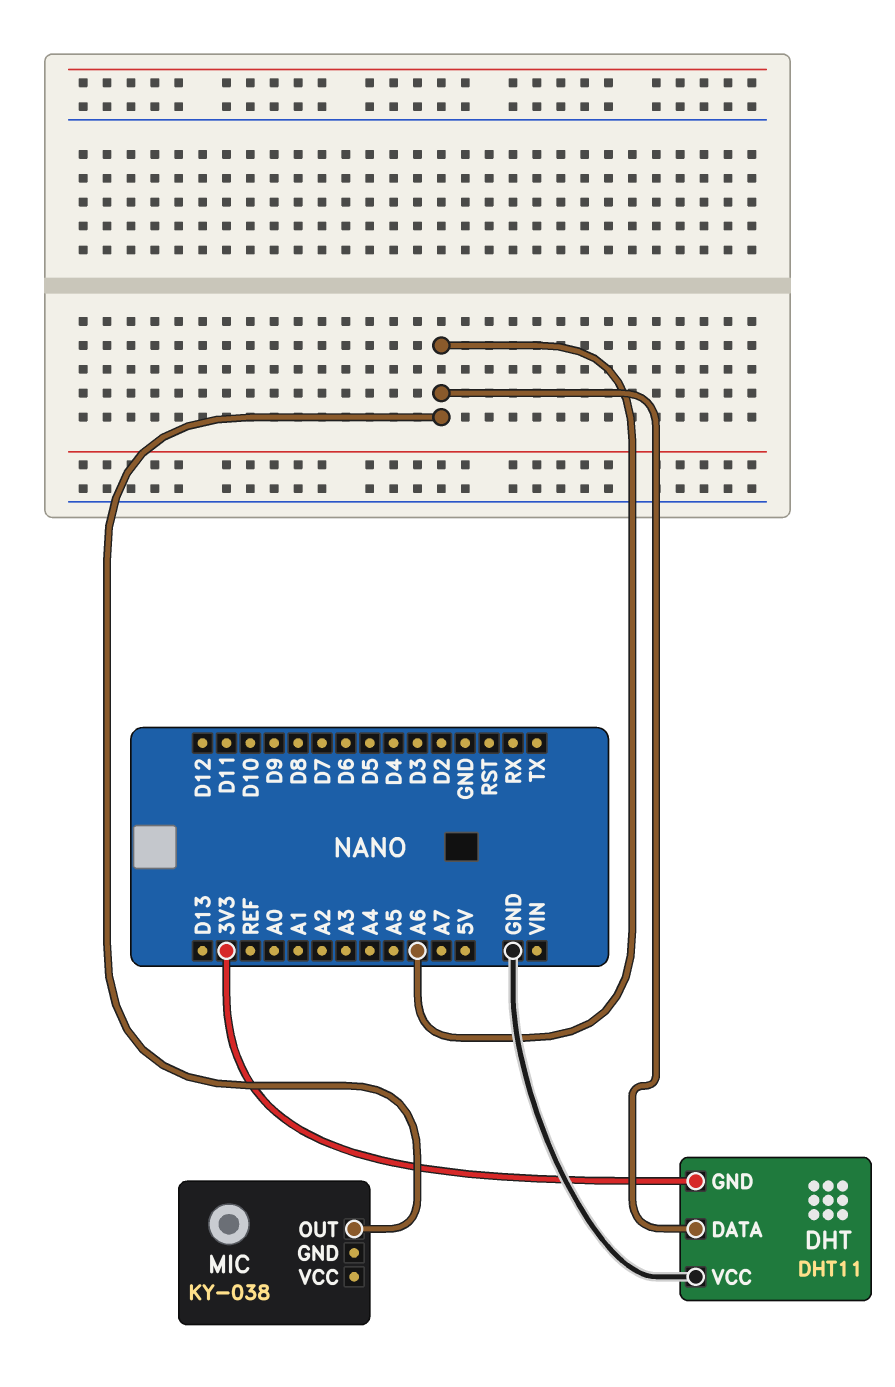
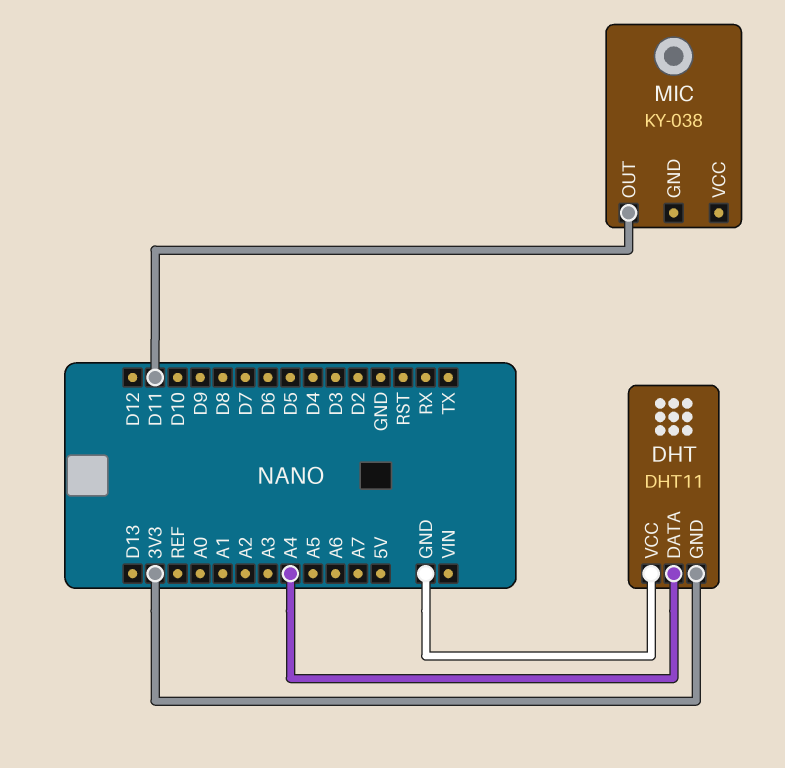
DHT pin DATA: A6 -> A4
MIC pin OUT: A6 -> D11

